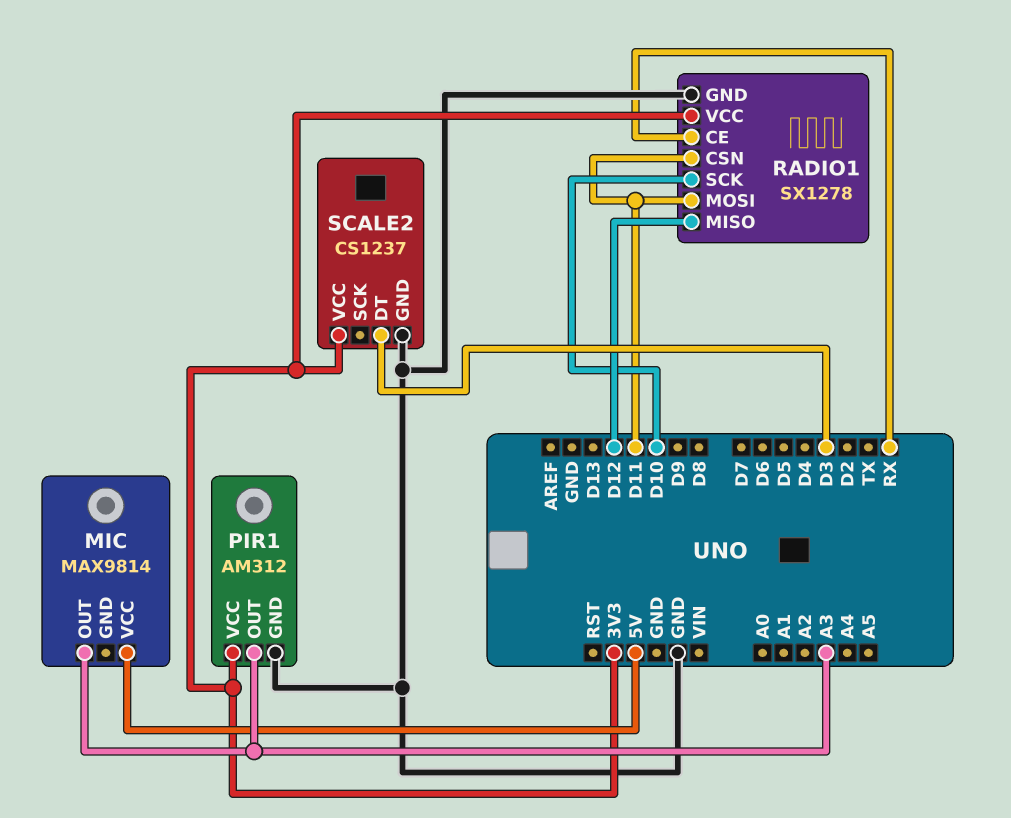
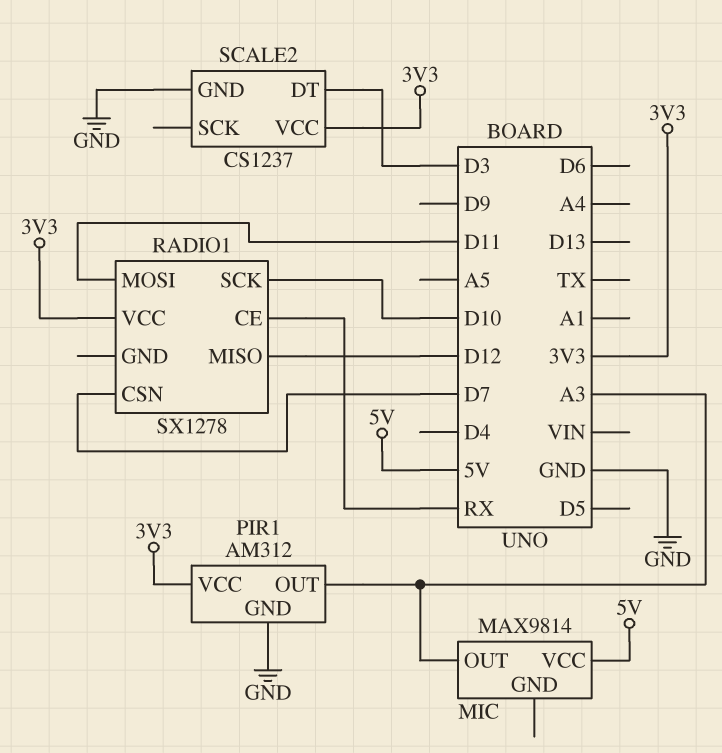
RADIO1 pin CSN: D11 -> D7
RADIO1 pin GND: GND -> none

